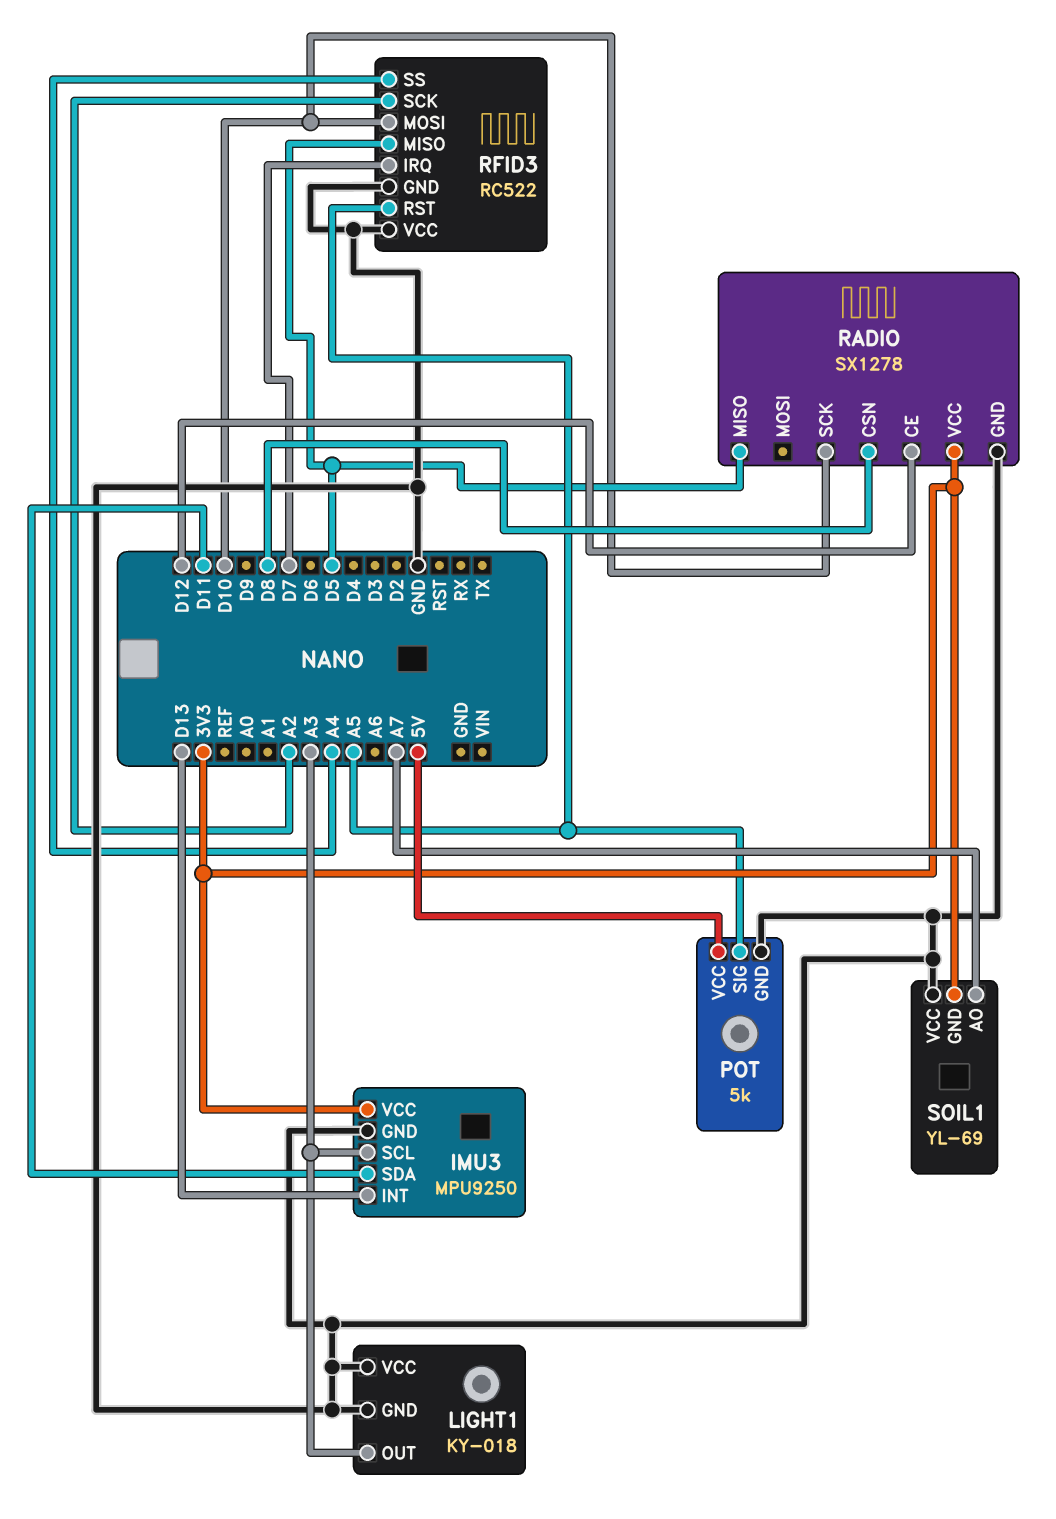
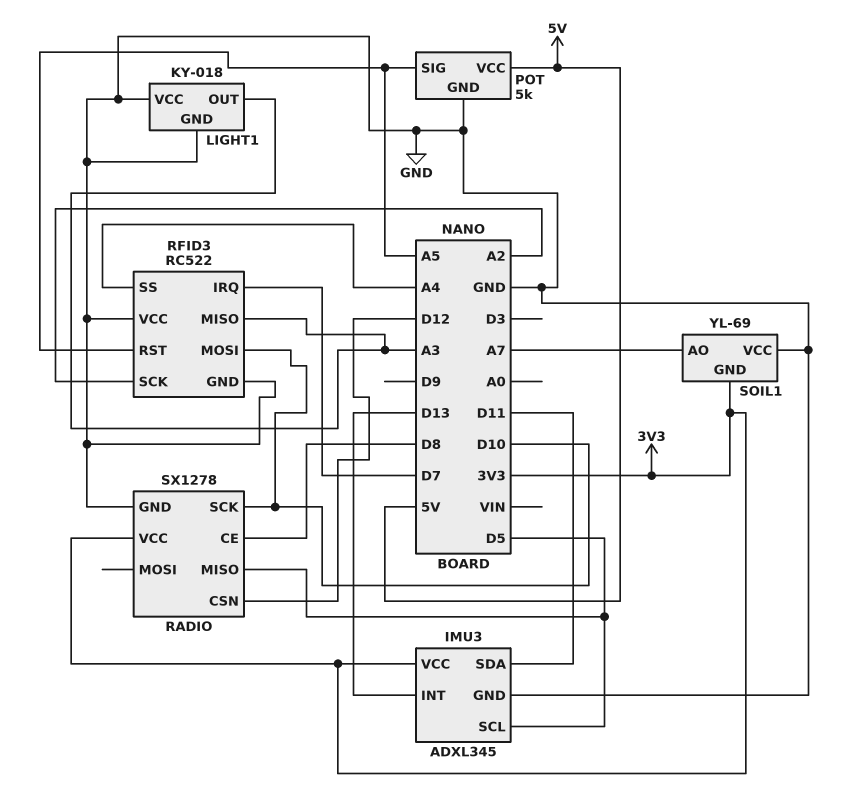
IMU3: MPU9250 -> ADXL345
IMU3 pin SCL: A3 -> D5
RADIO pin CE: D12 -> D8
RADIO pin CSN: D8 -> D12
RFID3 pin MISO: D5 -> A3

